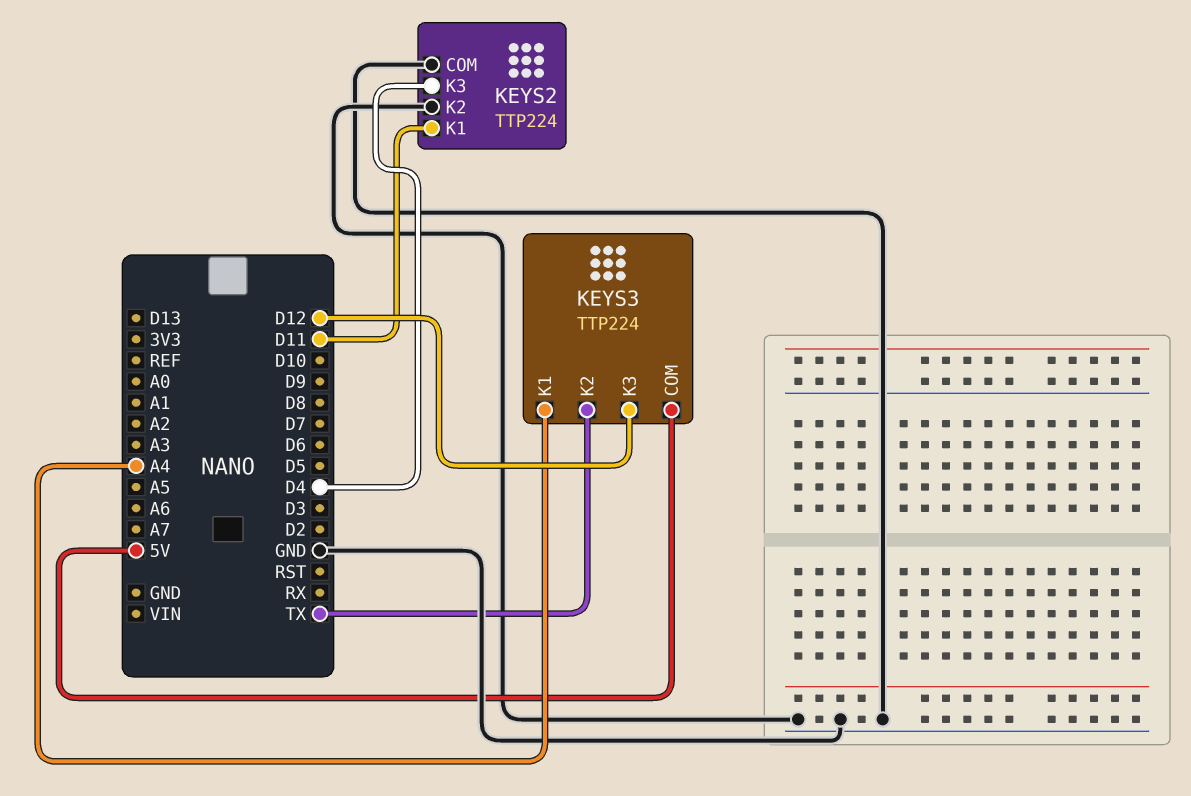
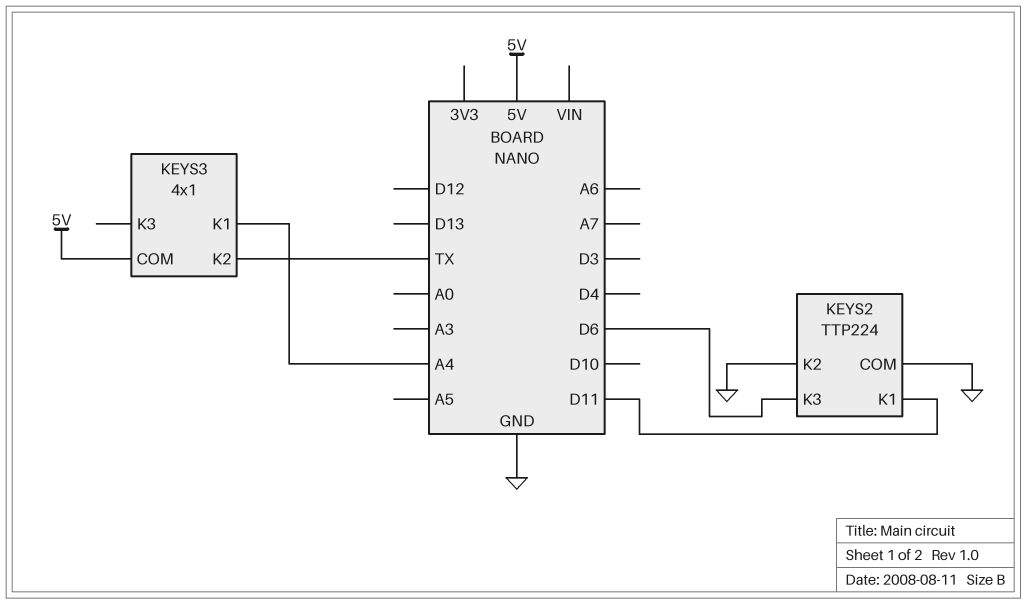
KEYS2 pin K3: D4 -> D6
KEYS3: TTP224 -> 4x1
KEYS3 pin K3: D12 -> none

